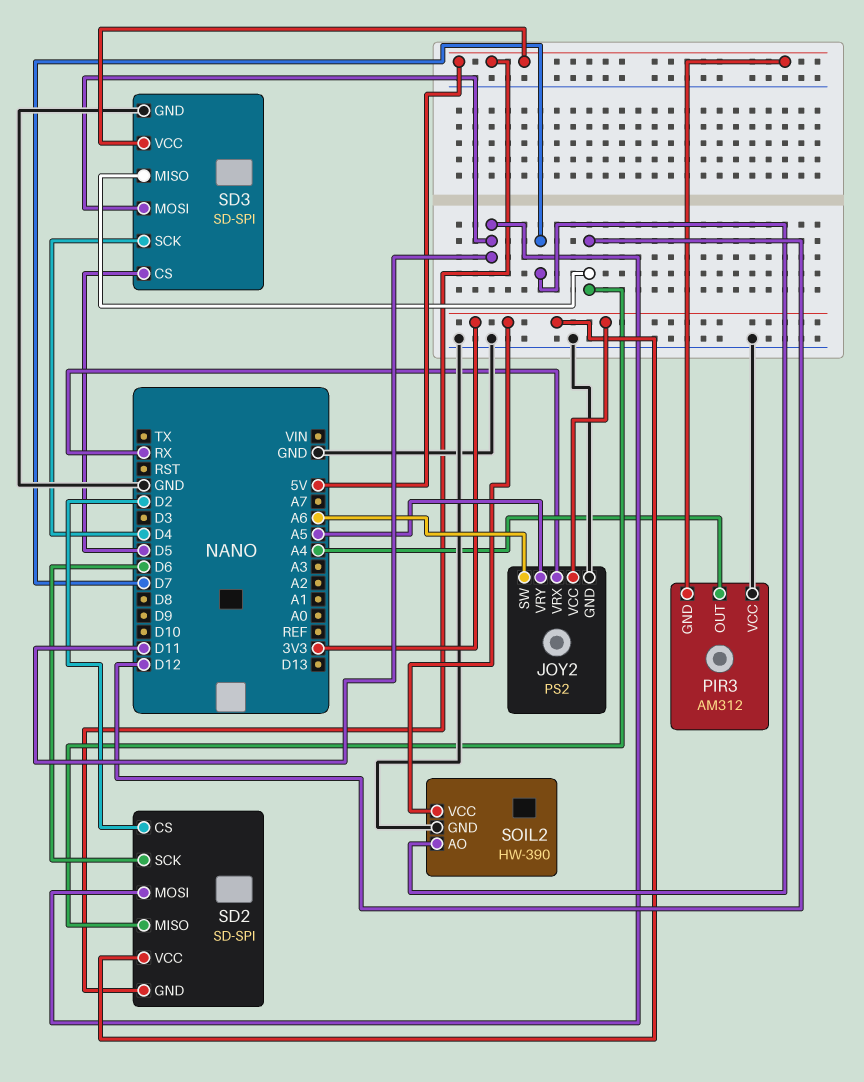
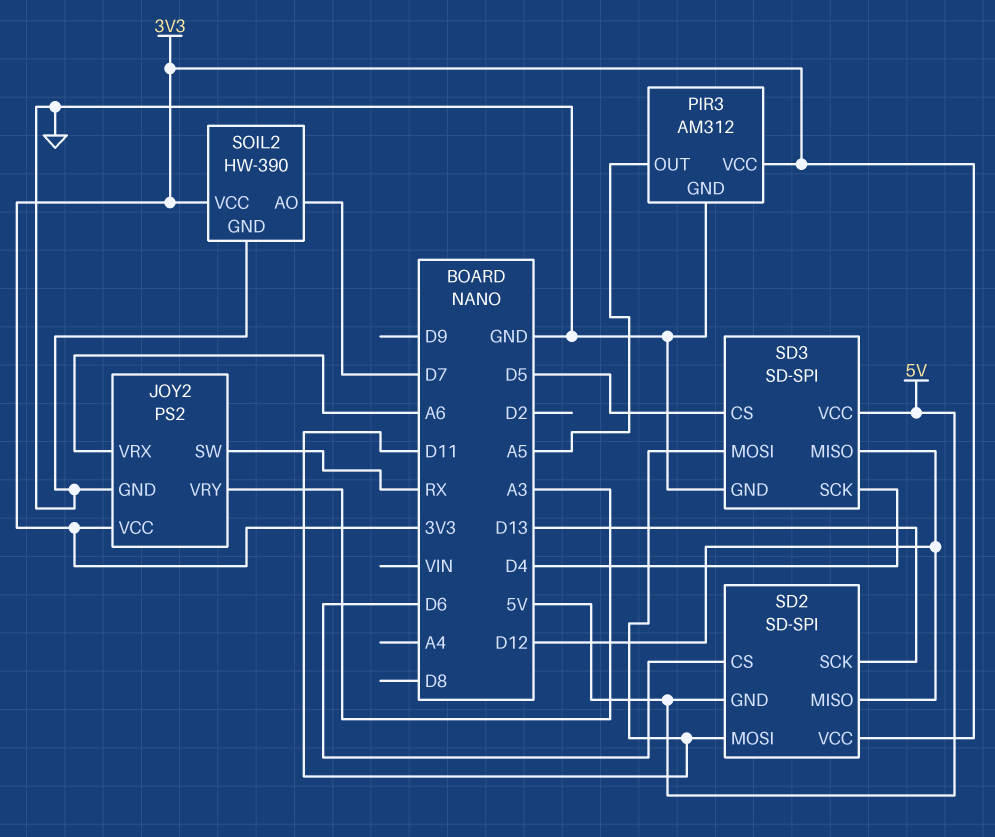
JOY2 pin SW: A6 -> RX
JOY2 pin VRX: RX -> A6
JOY2 pin VRY: A5 -> A3
PIR3 pin GND: 5V -> GND
PIR3 pin OUT: A4 -> A5
PIR3 pin VCC: GND -> 3V3
SD2 pin CS: D2 -> D6
SD2 pin SCK: D6 -> D13

